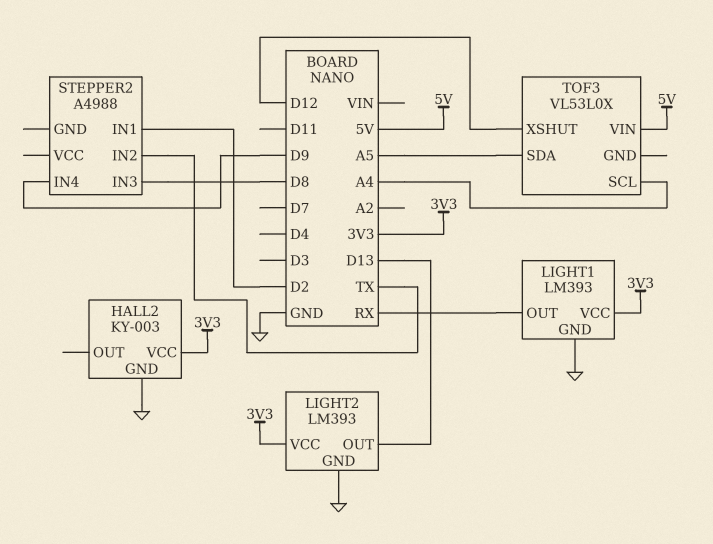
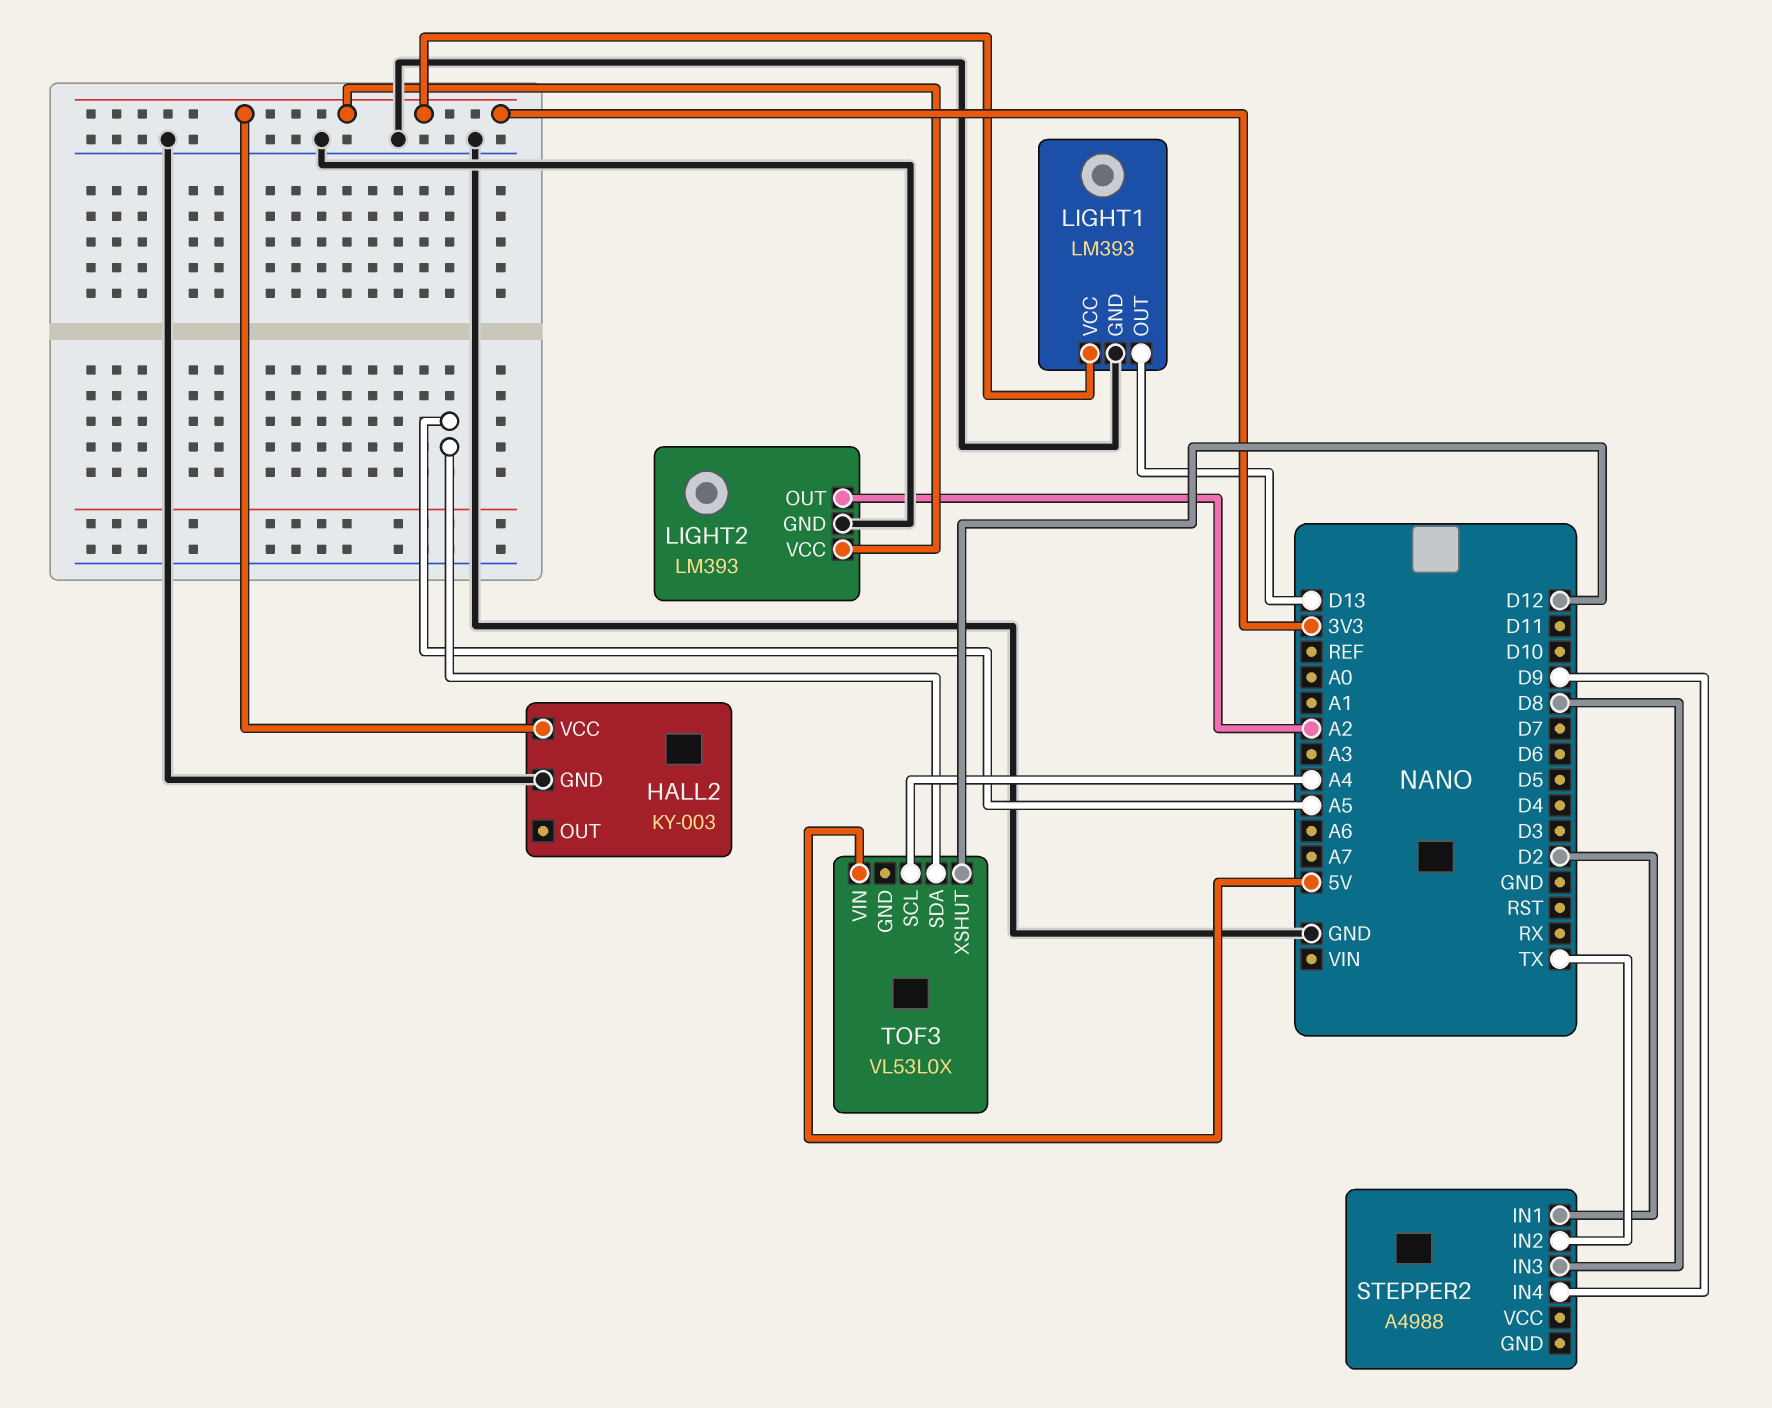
LIGHT1 pin OUT: RX -> D13
LIGHT2 pin OUT: D13 -> A2

